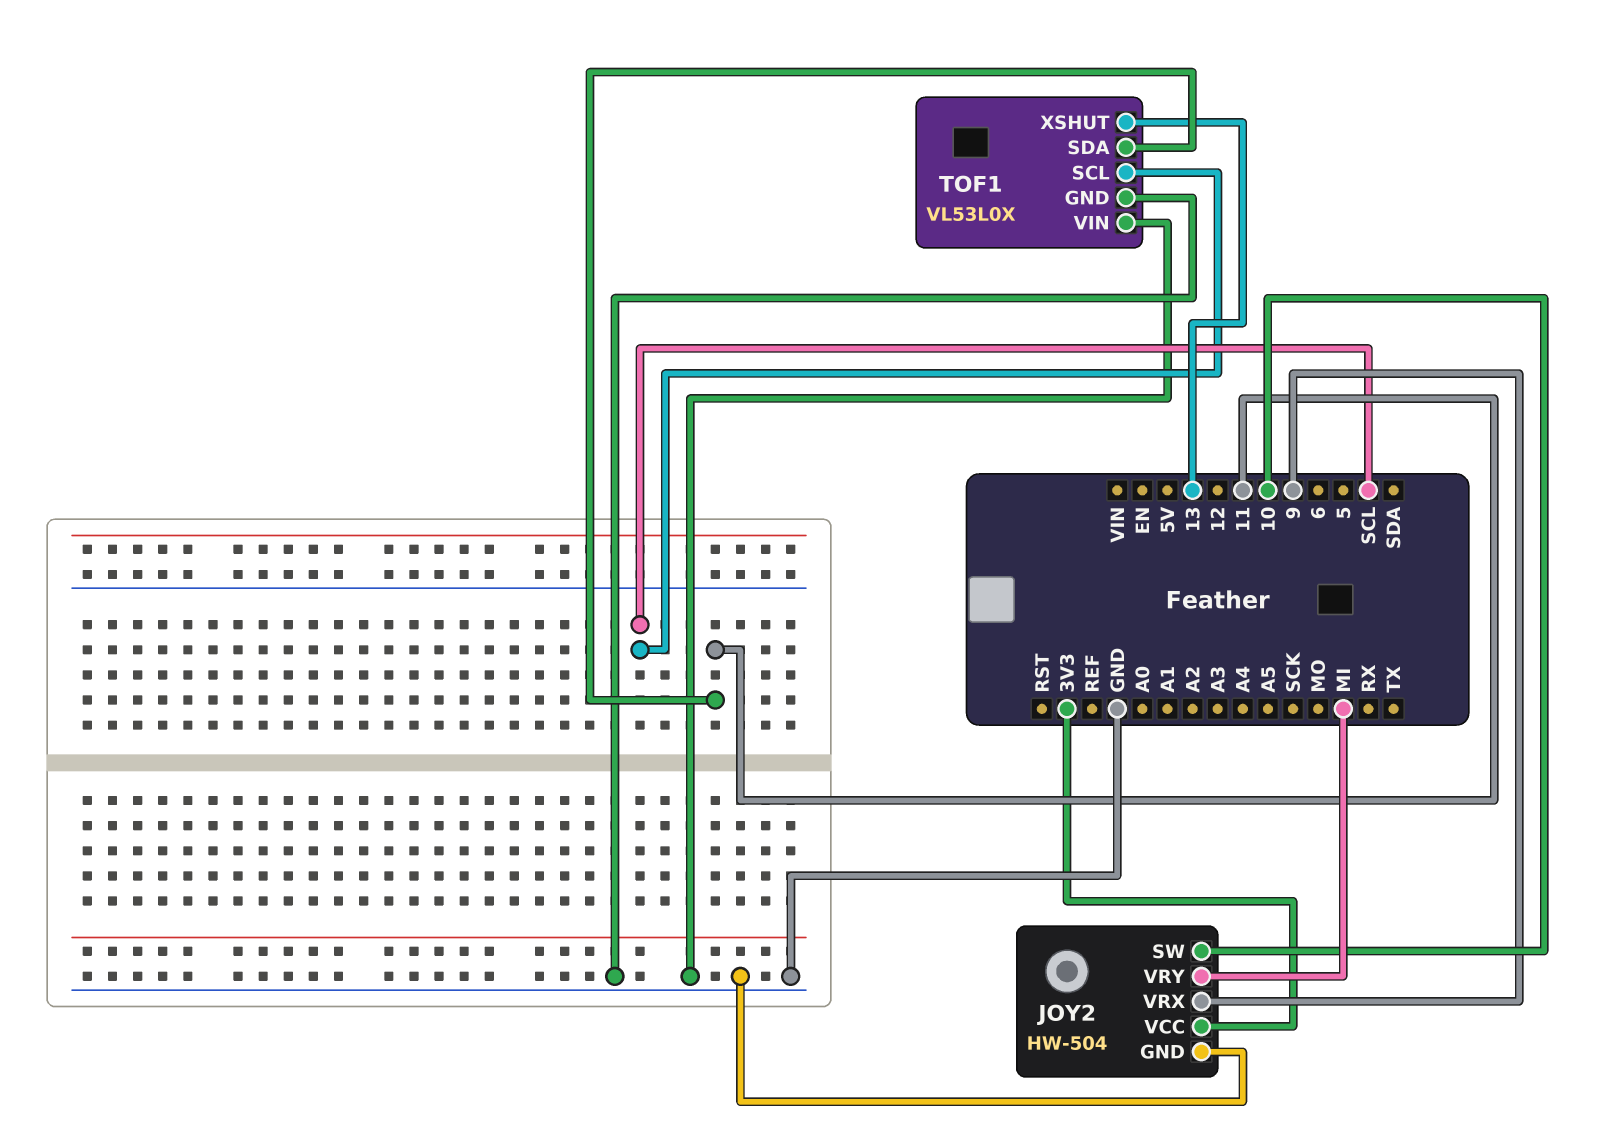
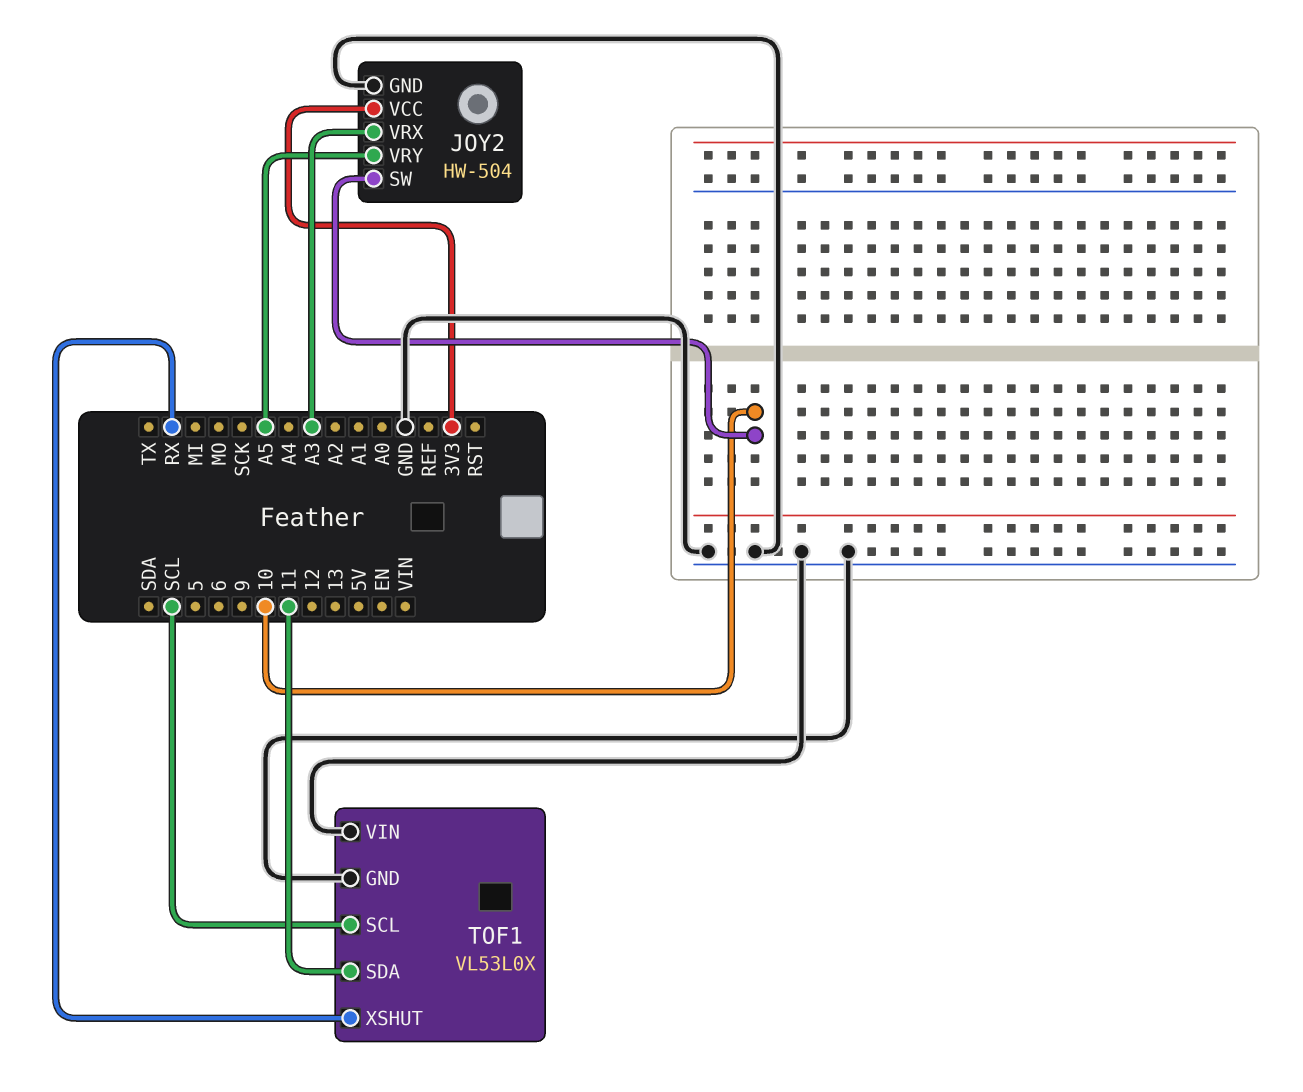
JOY2 pin VRX: 9 -> A3
JOY2 pin VRY: MI -> A5
TOF1 pin XSHUT: 13 -> RX

